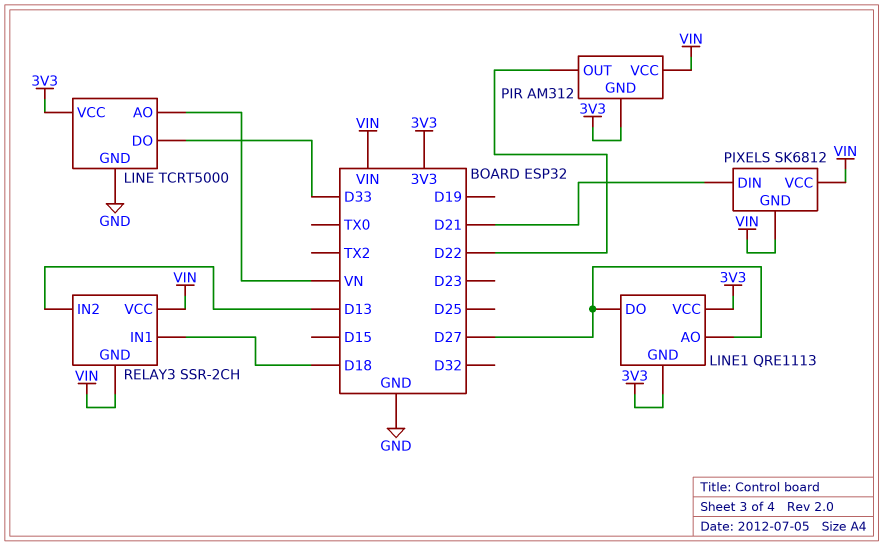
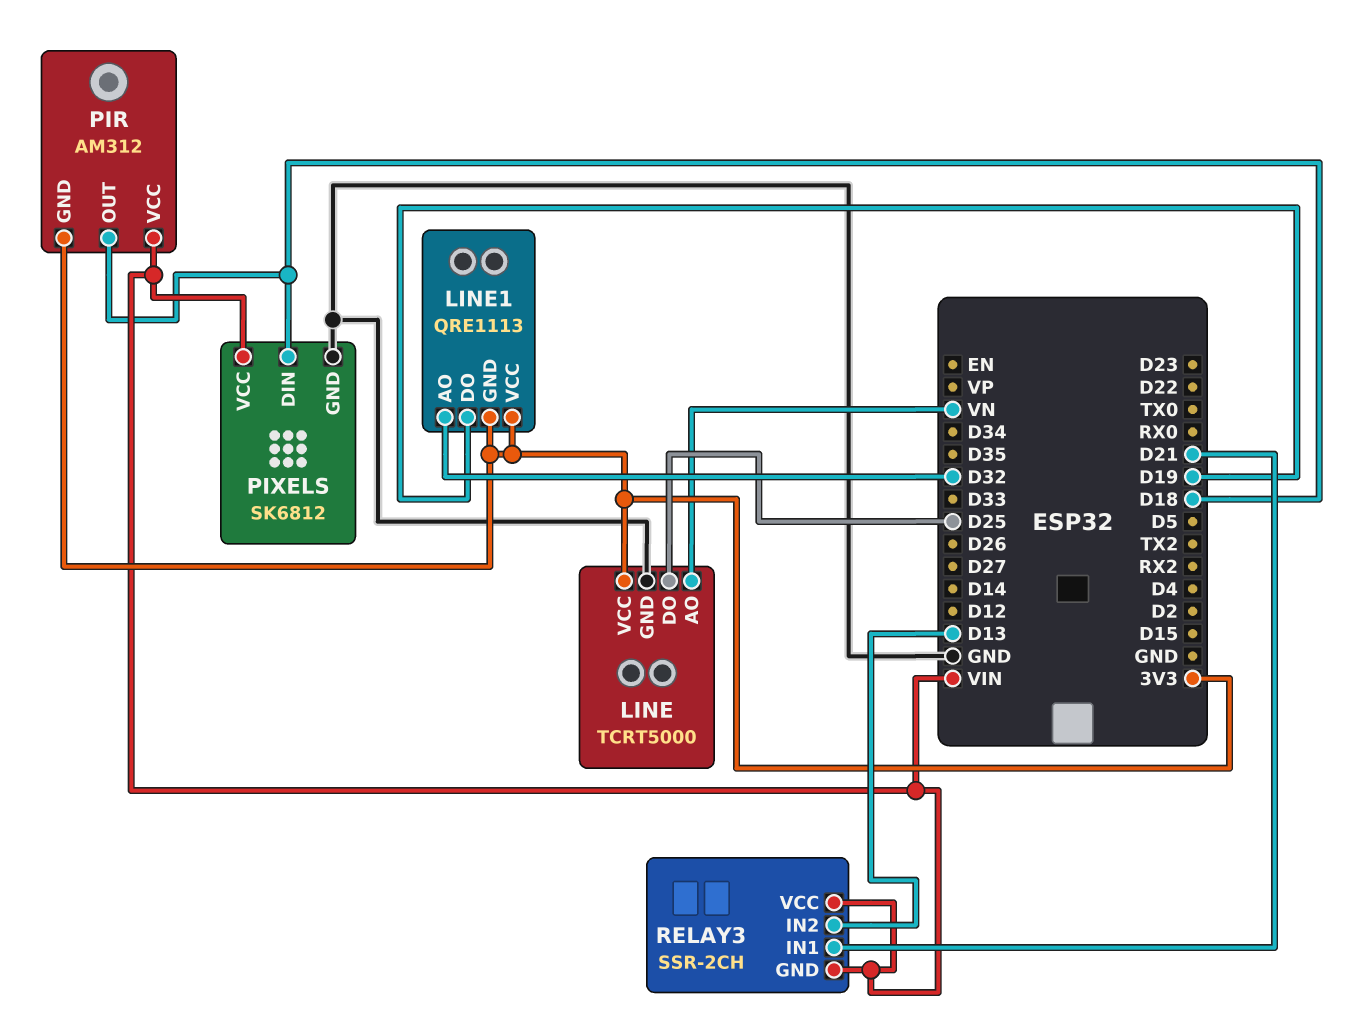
LINE pin DO: D33 -> D25
LINE1 pin AO: D27 -> D32
LINE1 pin DO: D27 -> D19
PIR pin OUT: D22 -> D18
PIXELS pin DIN: D21 -> D18
PIXELS pin GND: VIN -> GND
RELAY3 pin IN1: D18 -> D21

